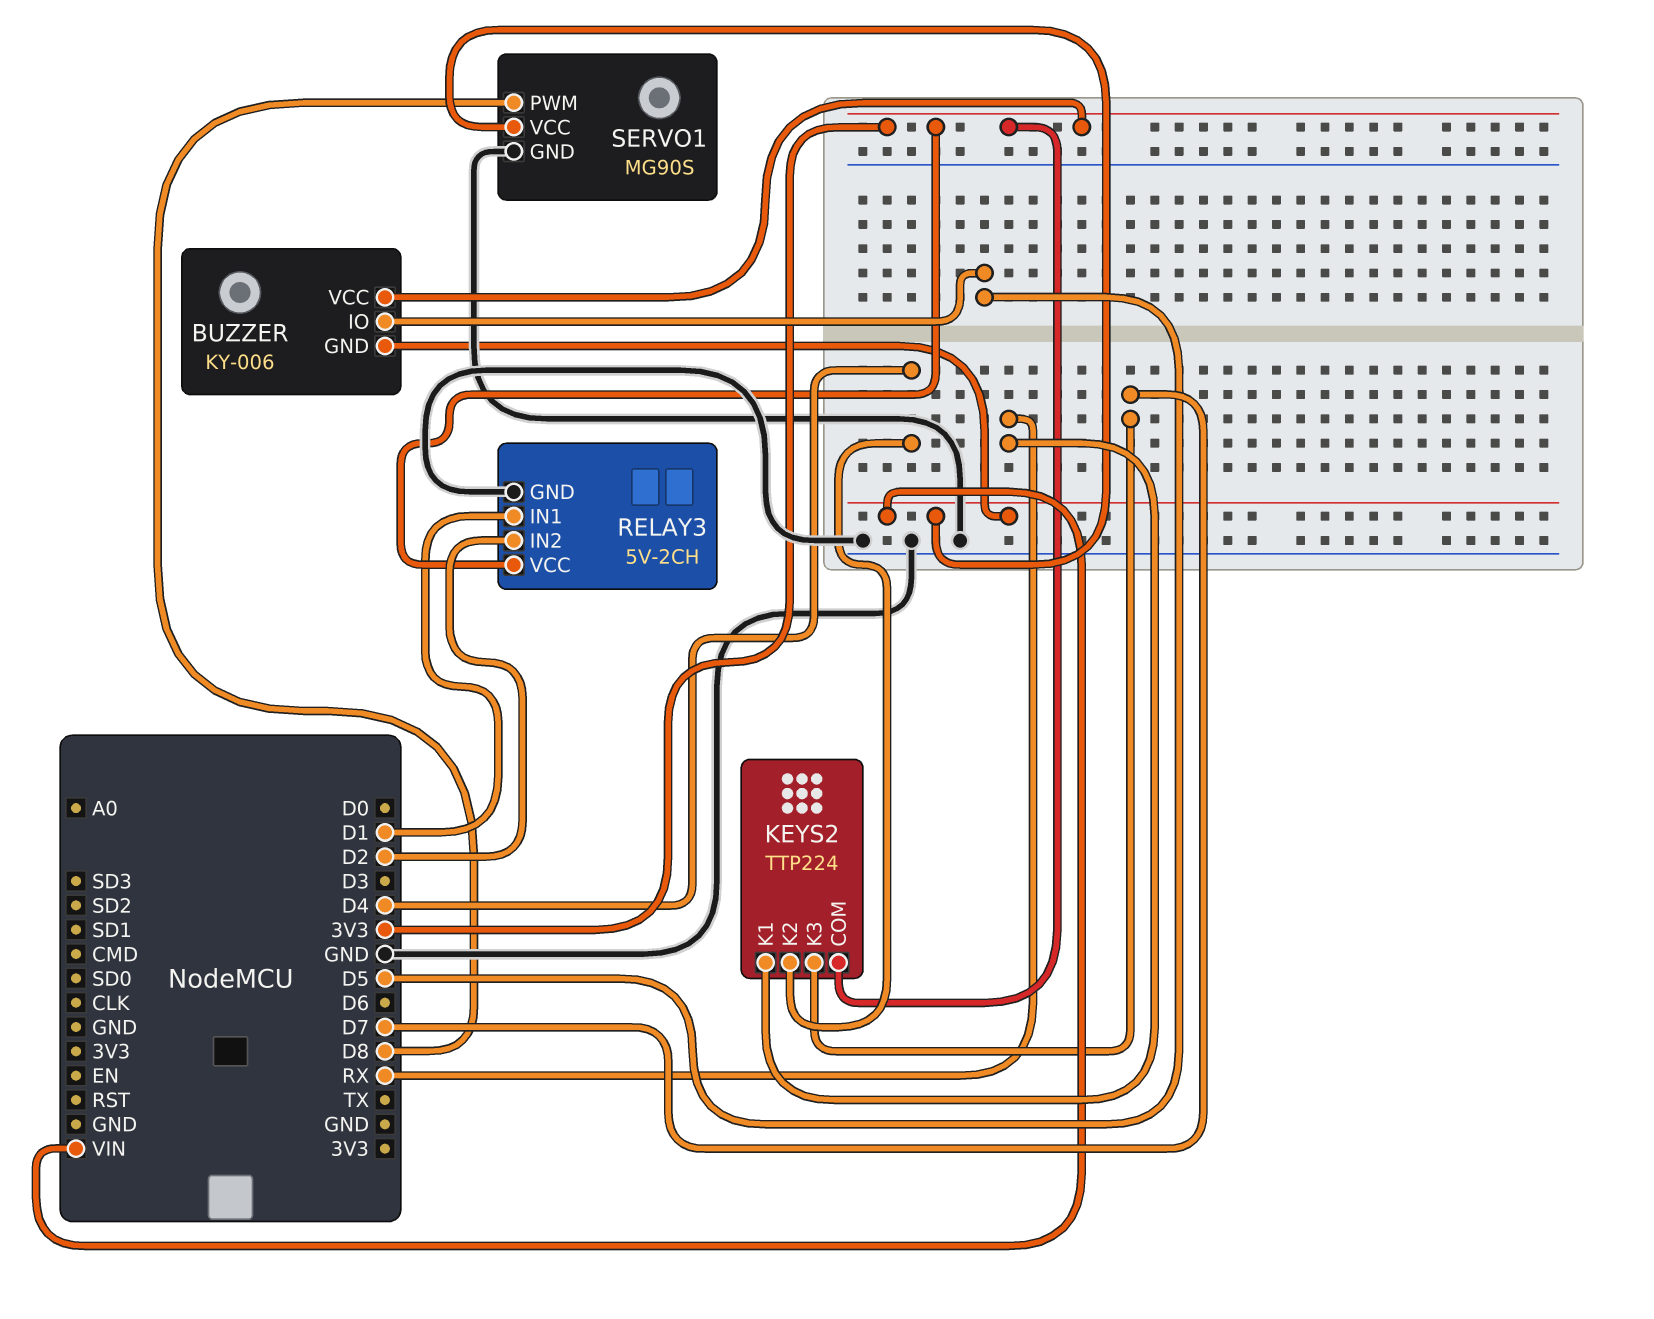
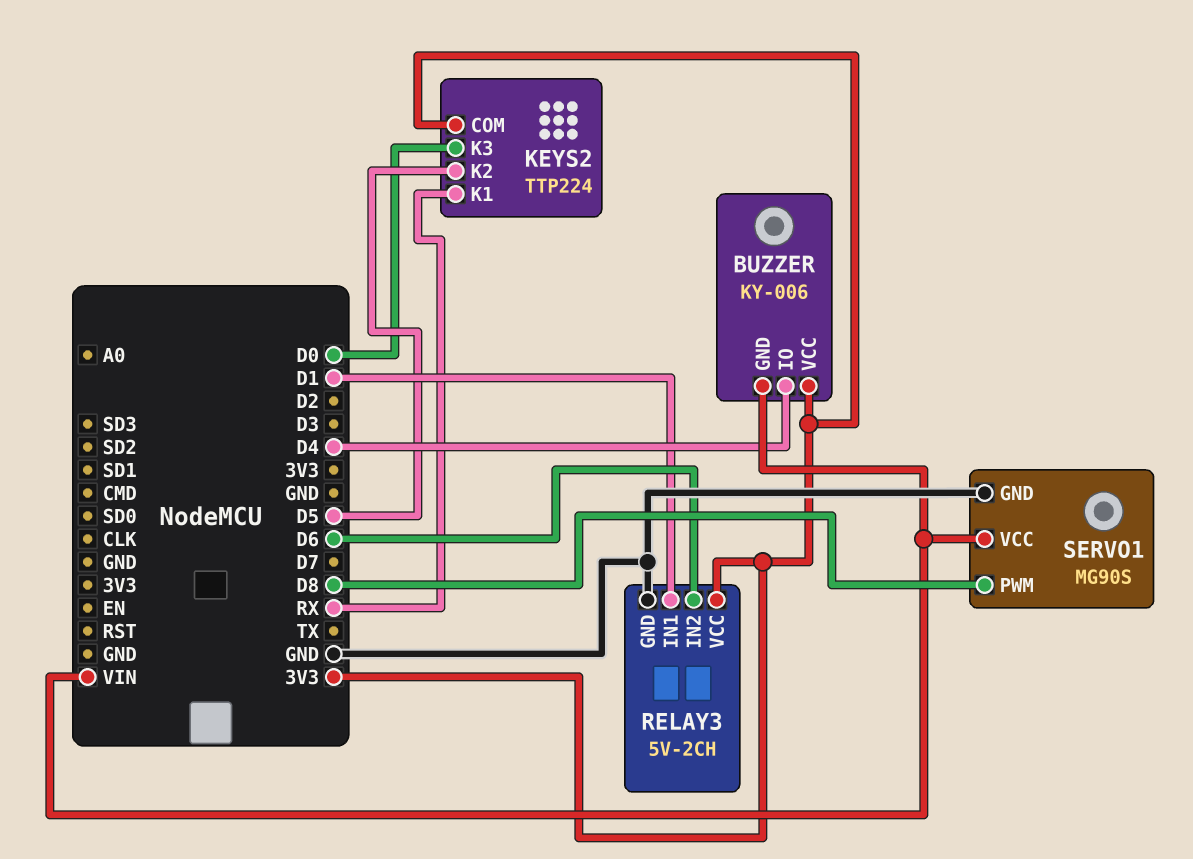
BUZZER pin IO: D5 -> D4
KEYS2 pin K2: D4 -> D5
KEYS2 pin K3: D7 -> D0
RELAY3 pin IN2: D2 -> D6

